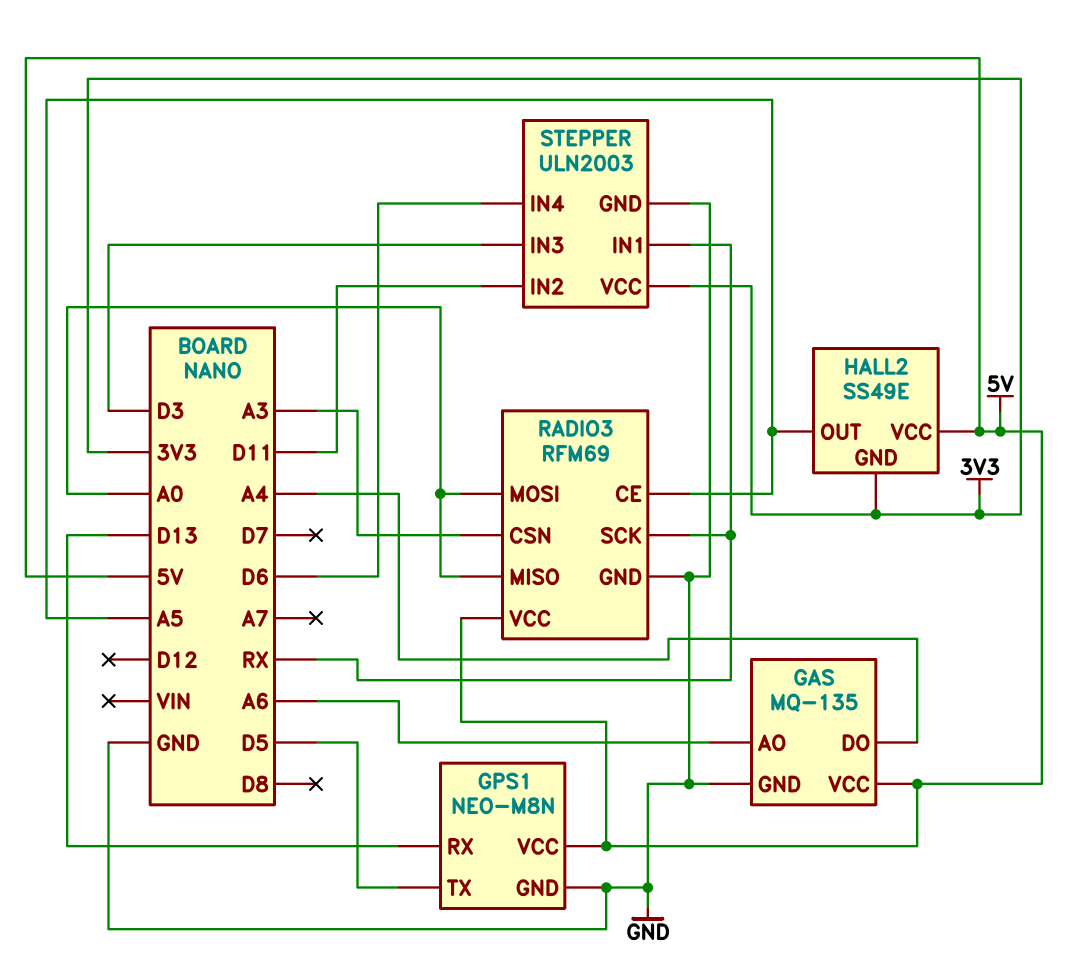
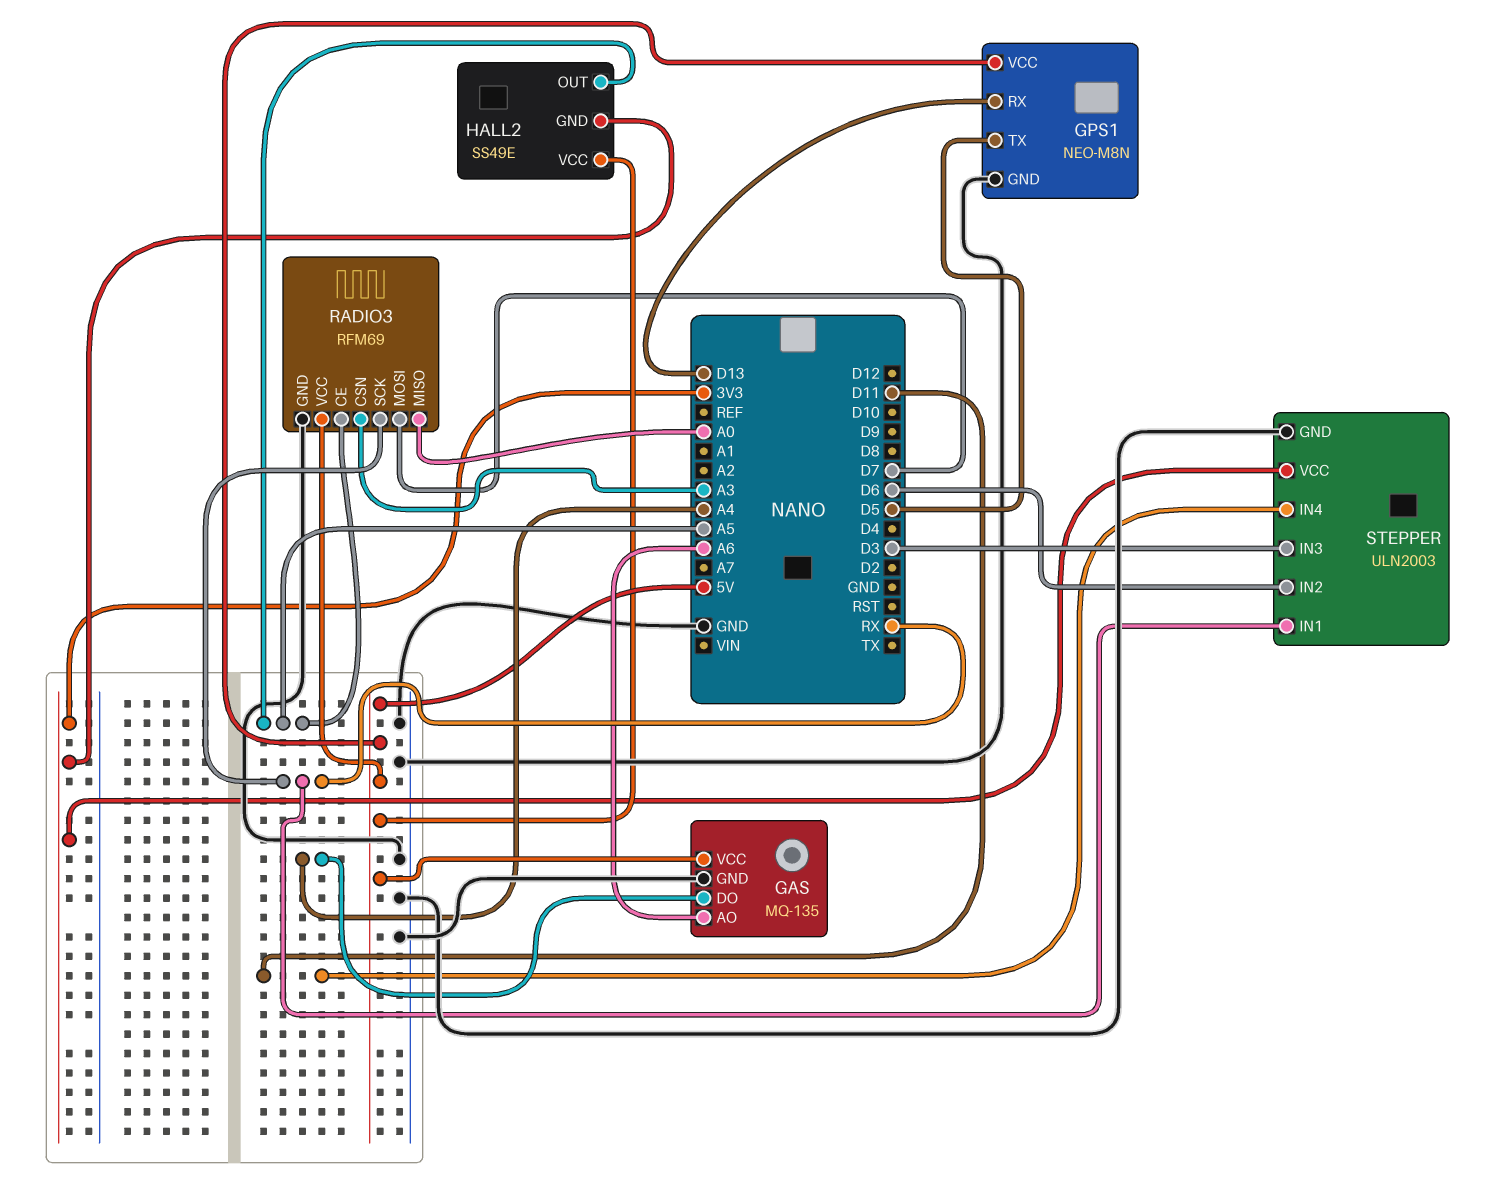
RADIO3 pin MOSI: A0 -> D7
STEPPER pin IN2: D11 -> D6
STEPPER pin IN4: D6 -> D11

